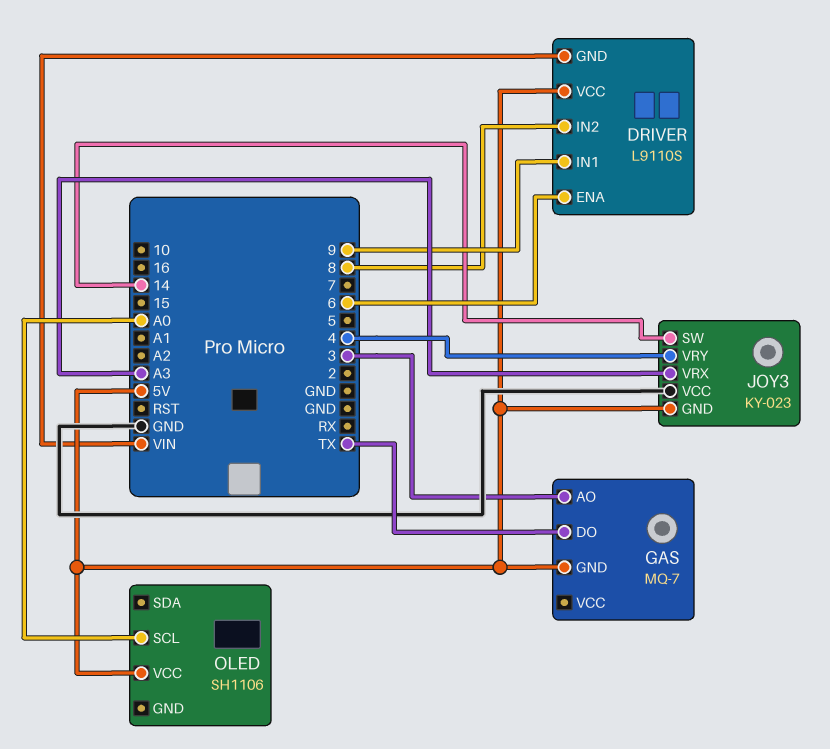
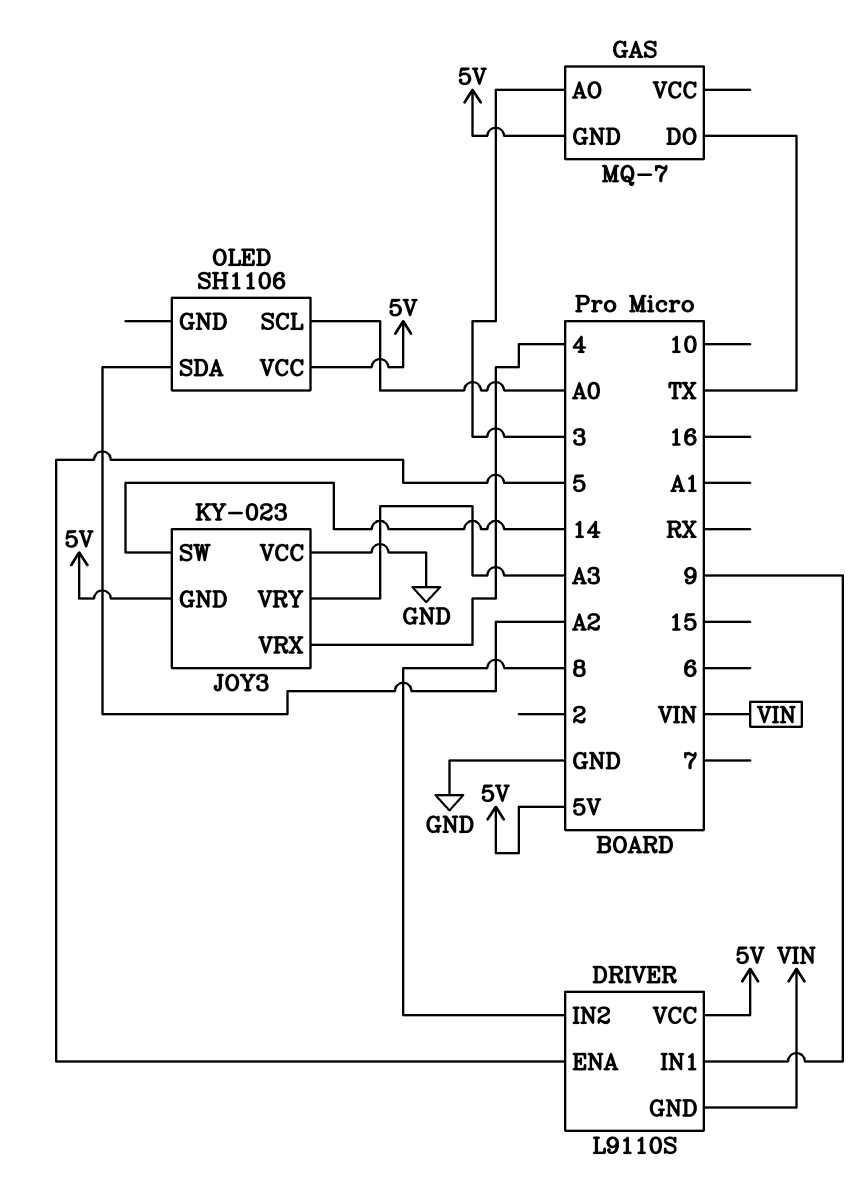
DRIVER pin ENA: 6 -> 5
JOY3 pin VRX: A3 -> 4
JOY3 pin VRY: 4 -> A3
OLED pin SDA: none -> A2

